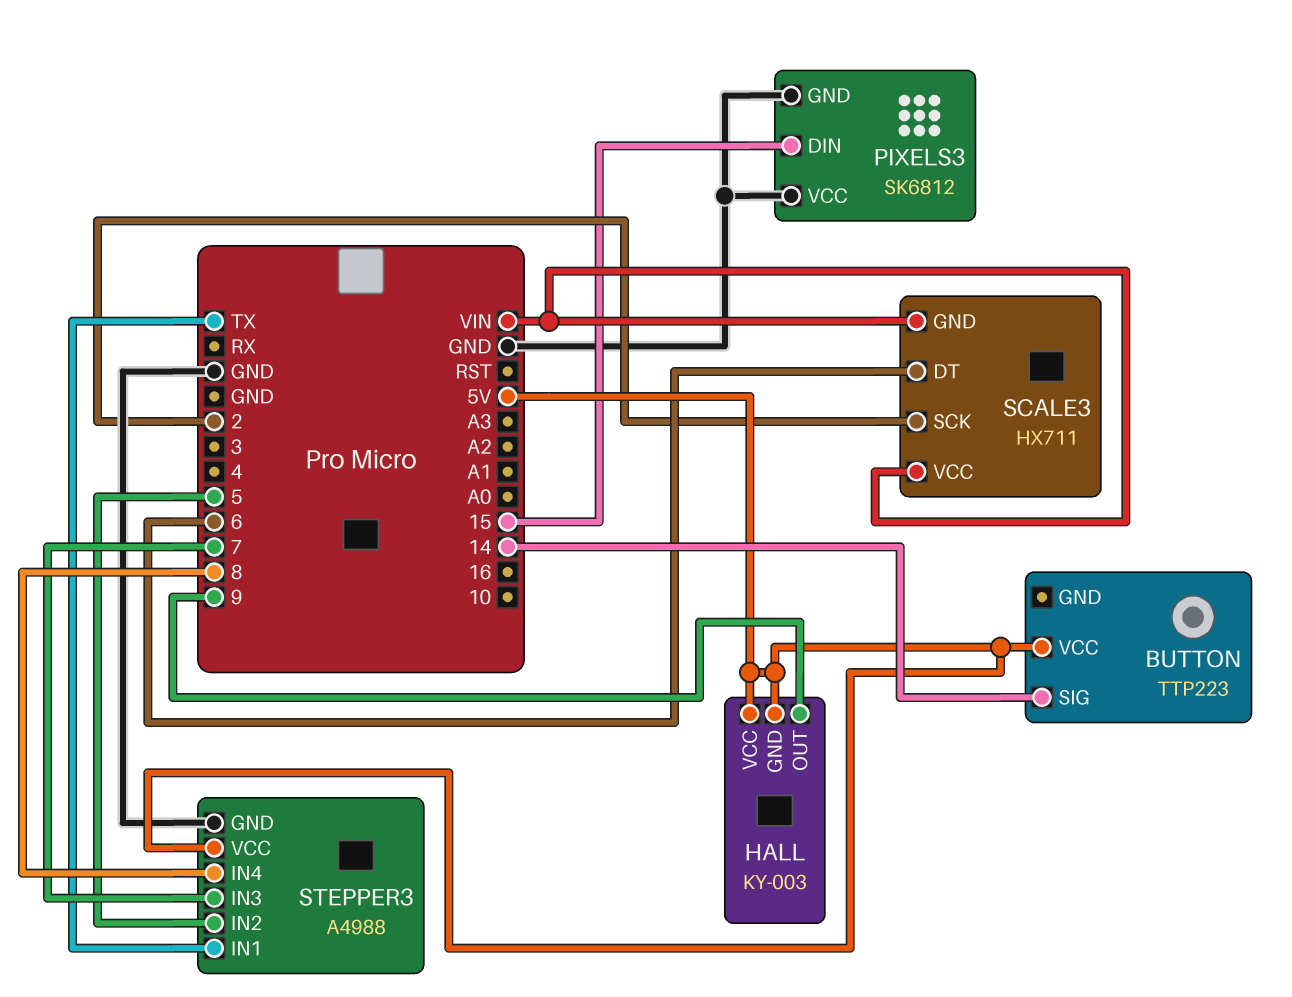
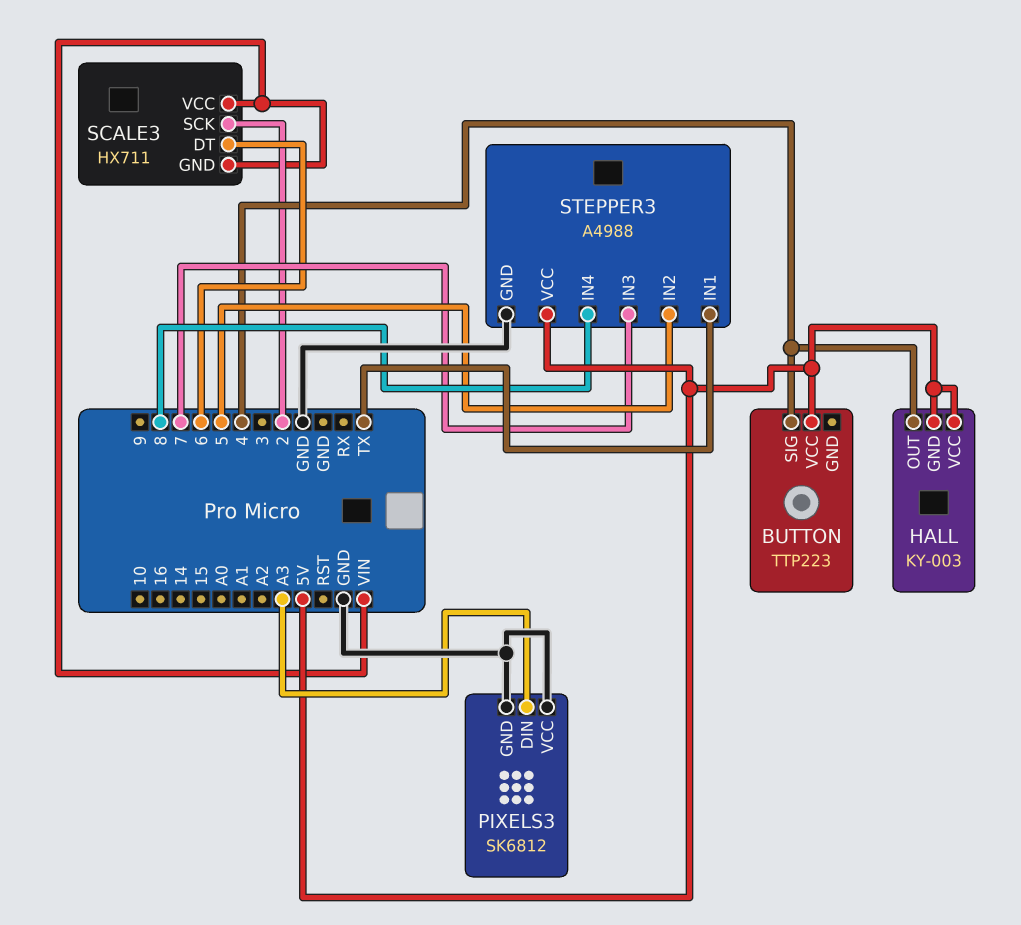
BUTTON pin SIG: 14 -> 4
HALL pin OUT: 9 -> 4
PIXELS3 pin DIN: 15 -> A3

